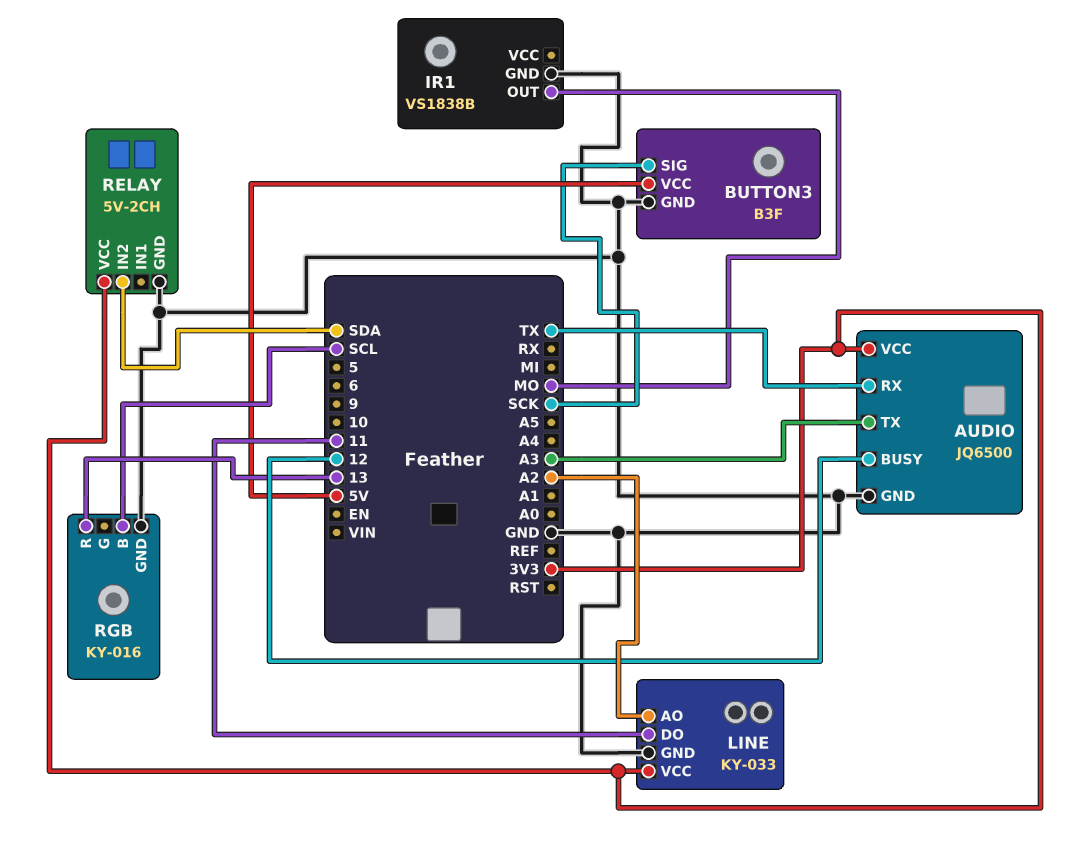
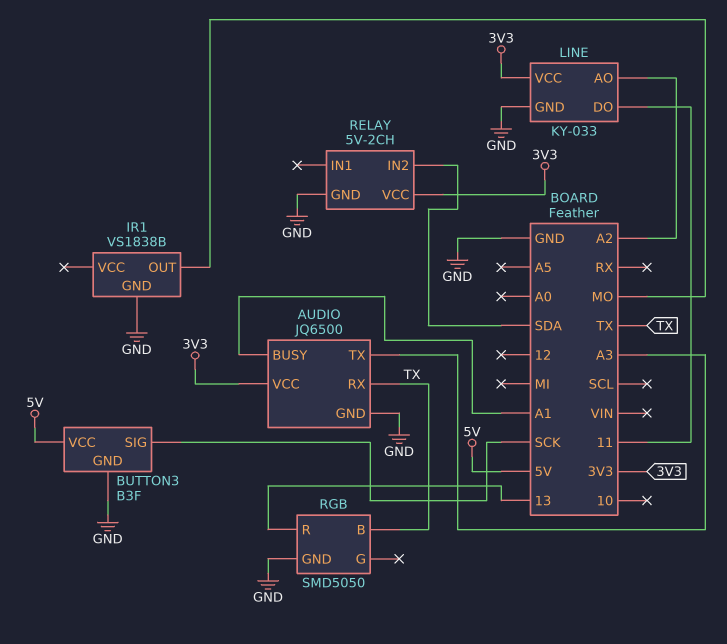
AUDIO pin BUSY: 12 -> A1
RGB: KY-016 -> SMD5050
RGB pin B: SCL -> TX

